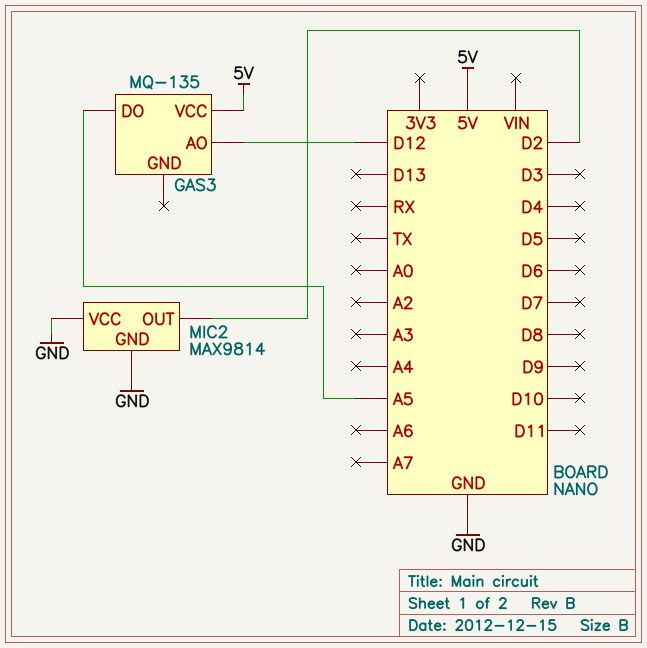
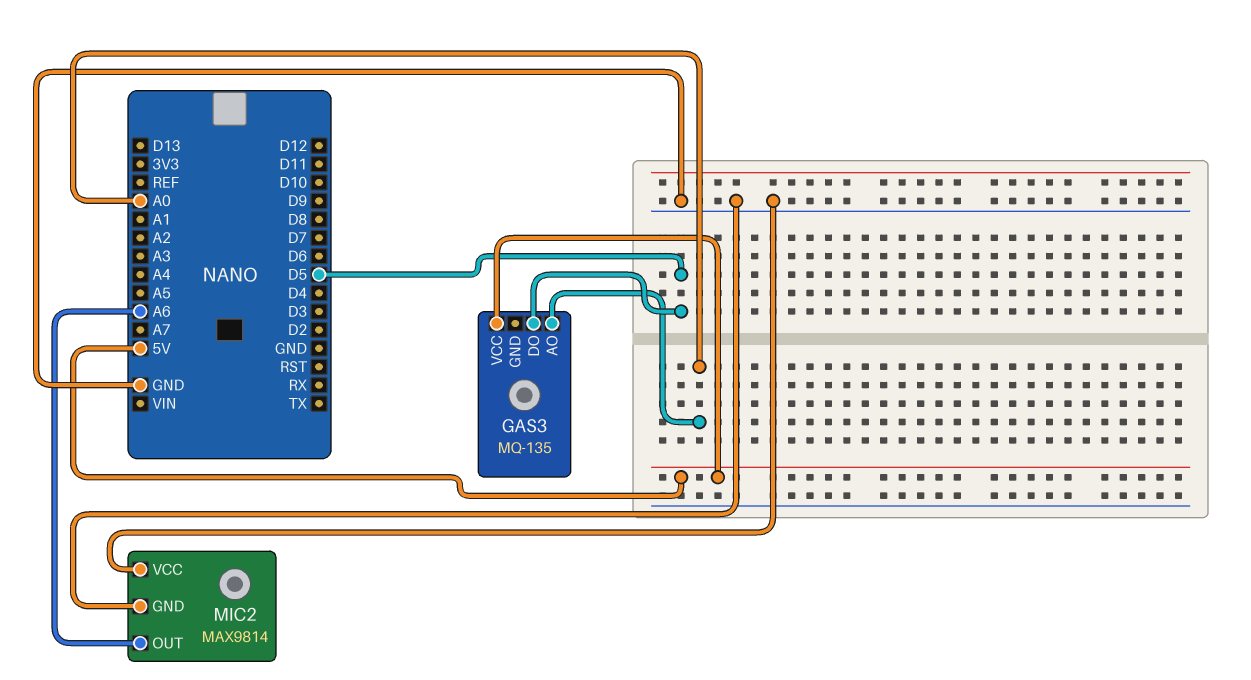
GAS3 pin AO: D12 -> A0
GAS3 pin DO: A5 -> D5
MIC2 pin OUT: D2 -> A6

